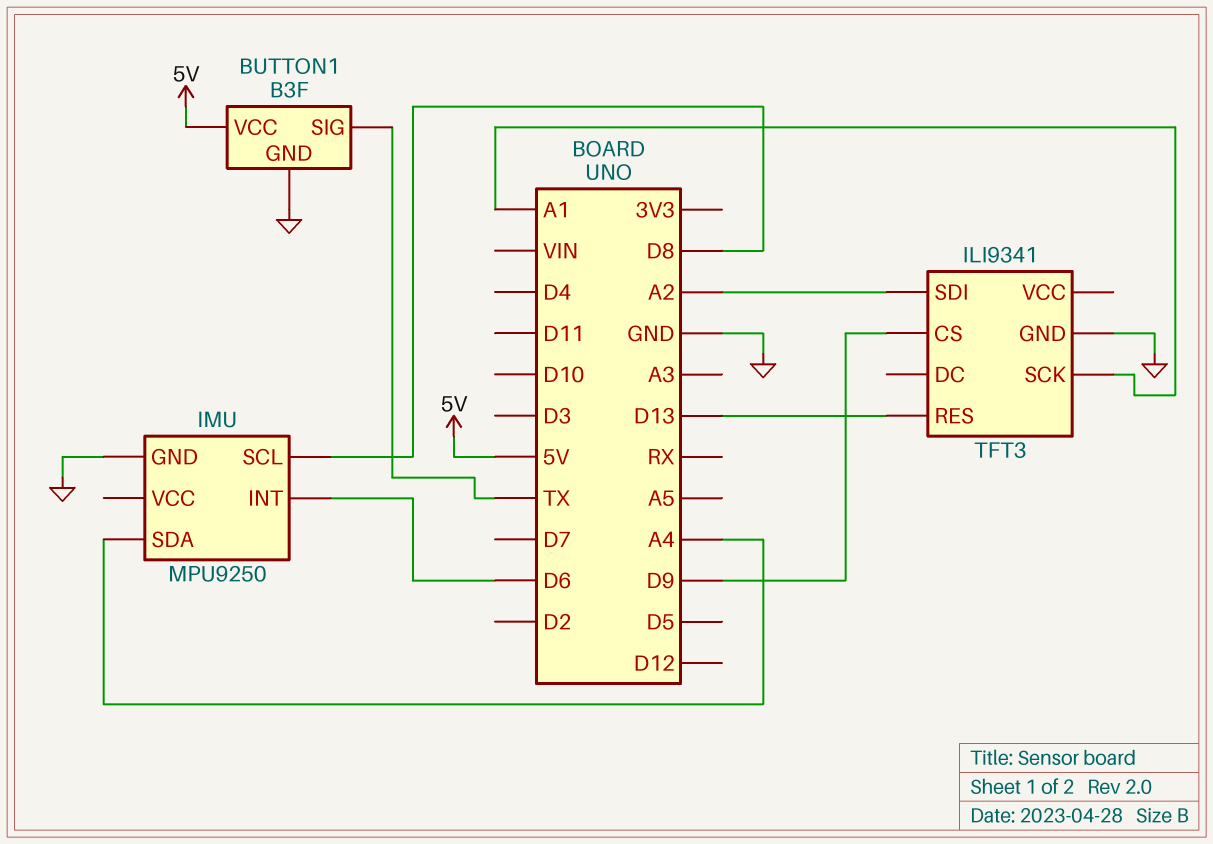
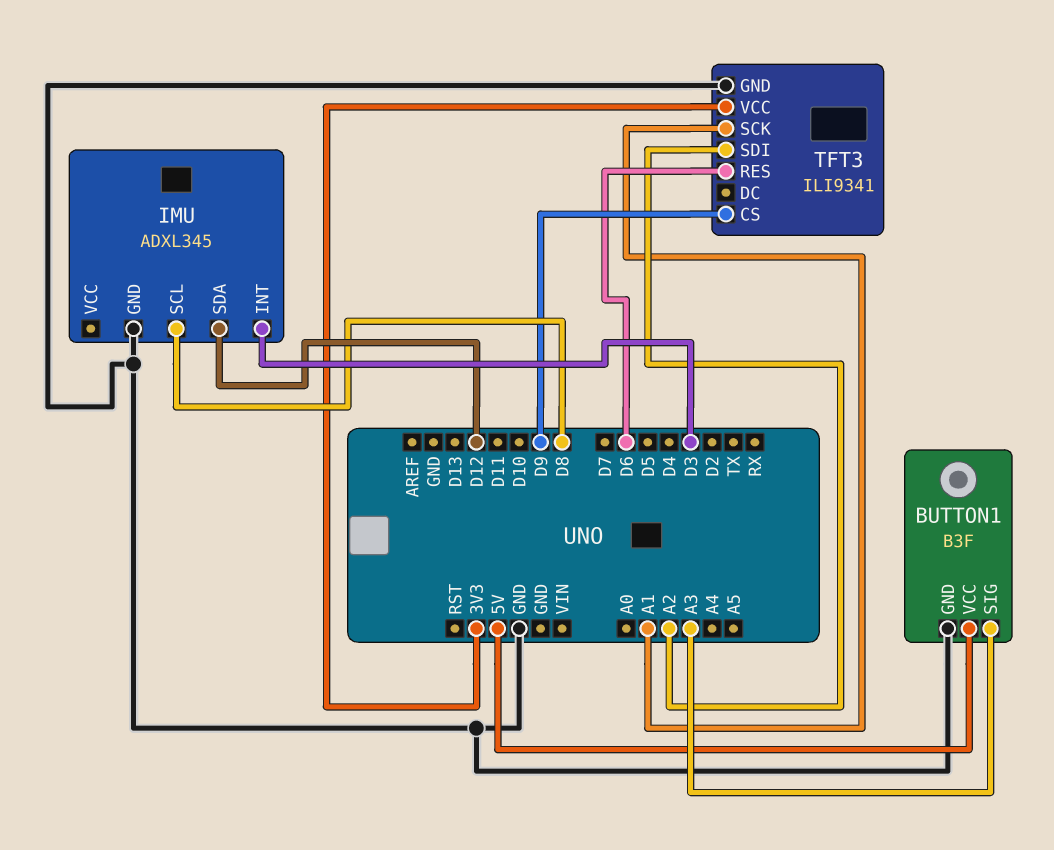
BUTTON1 pin SIG: TX -> A3
IMU: MPU9250 -> ADXL345
IMU pin INT: D6 -> D3
IMU pin SDA: A4 -> D12
TFT3 pin RES: D13 -> D6
TFT3 pin VCC: none -> 3V3

